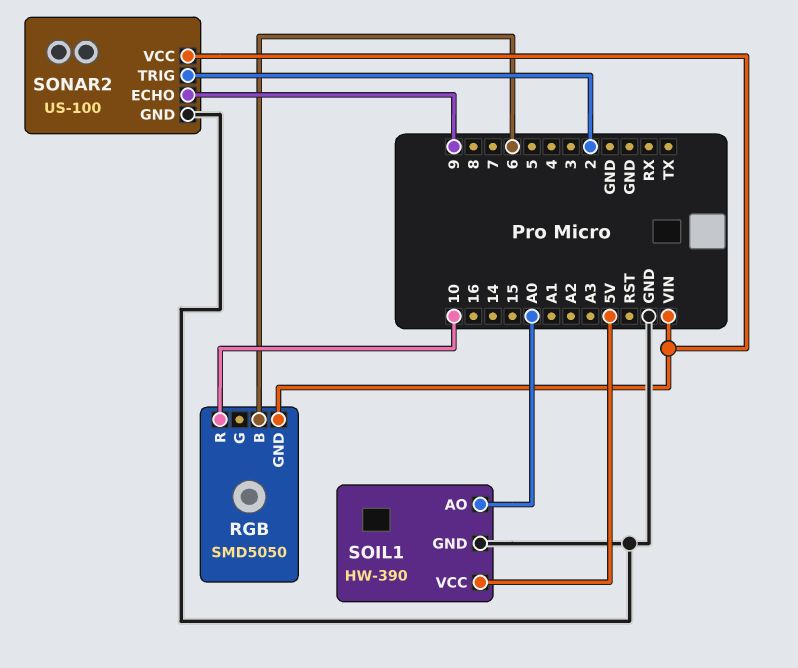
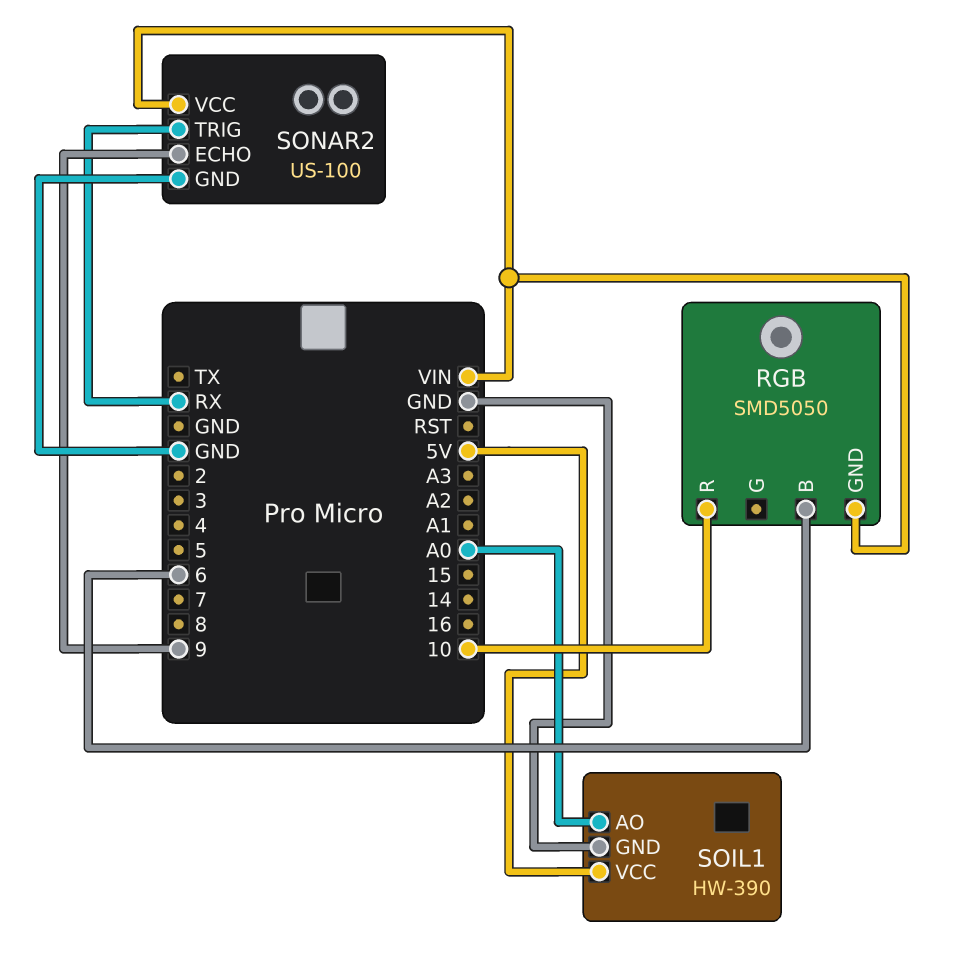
SONAR2 pin TRIG: 2 -> RX

